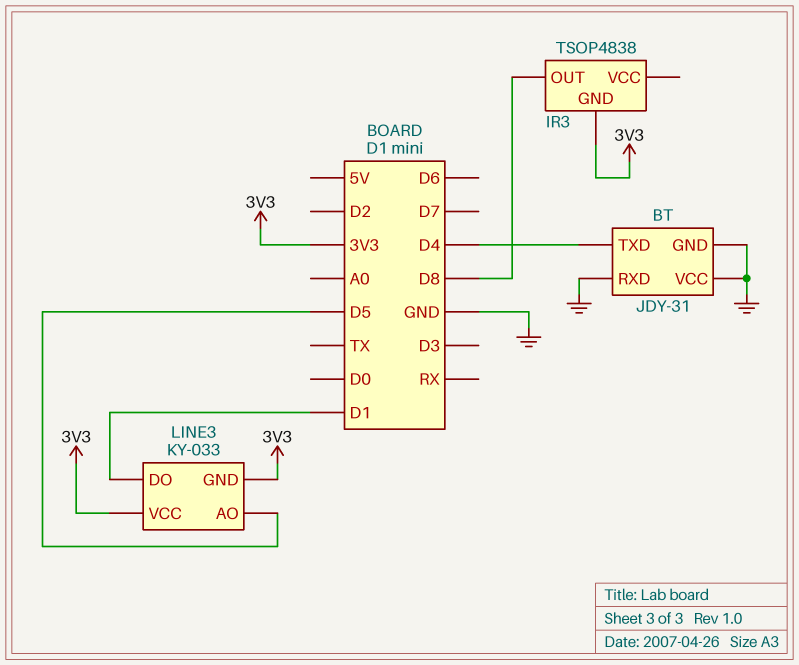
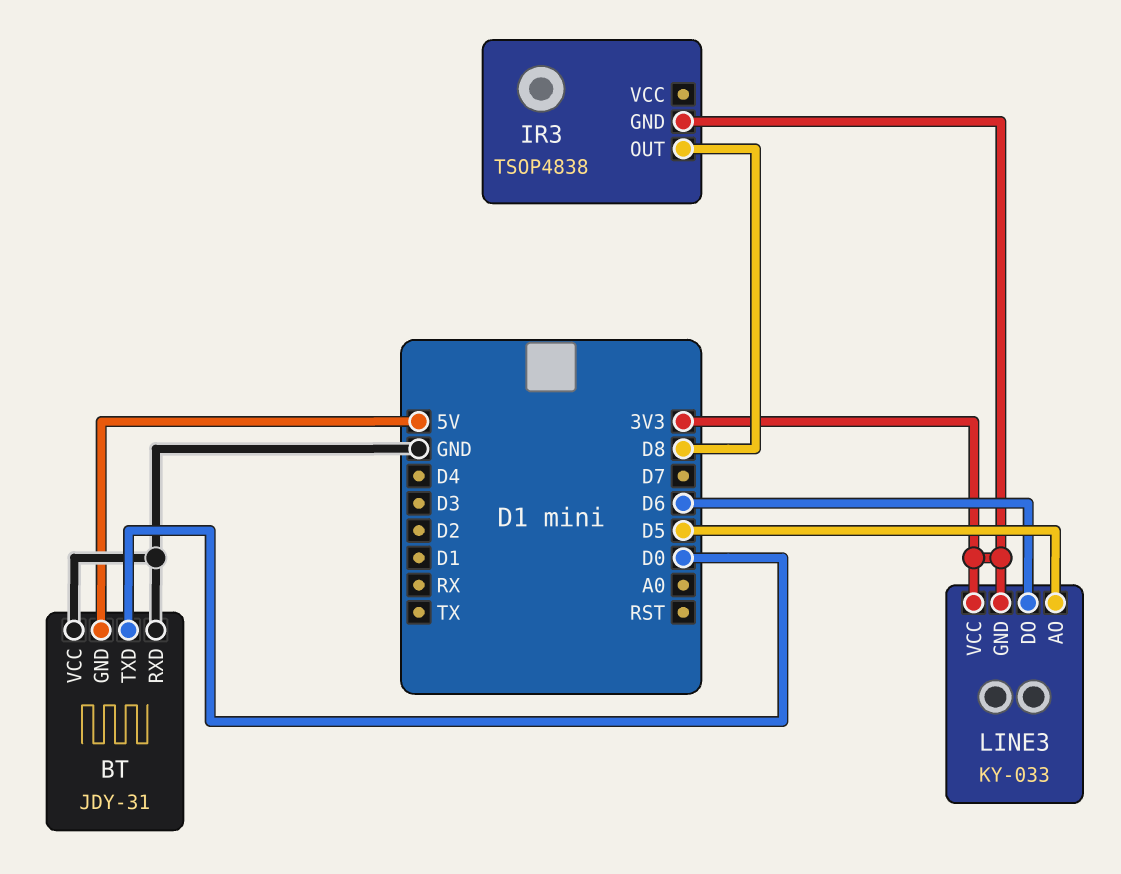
BT pin GND: GND -> 5V
BT pin TXD: D4 -> D0
LINE3 pin DO: D1 -> D6

